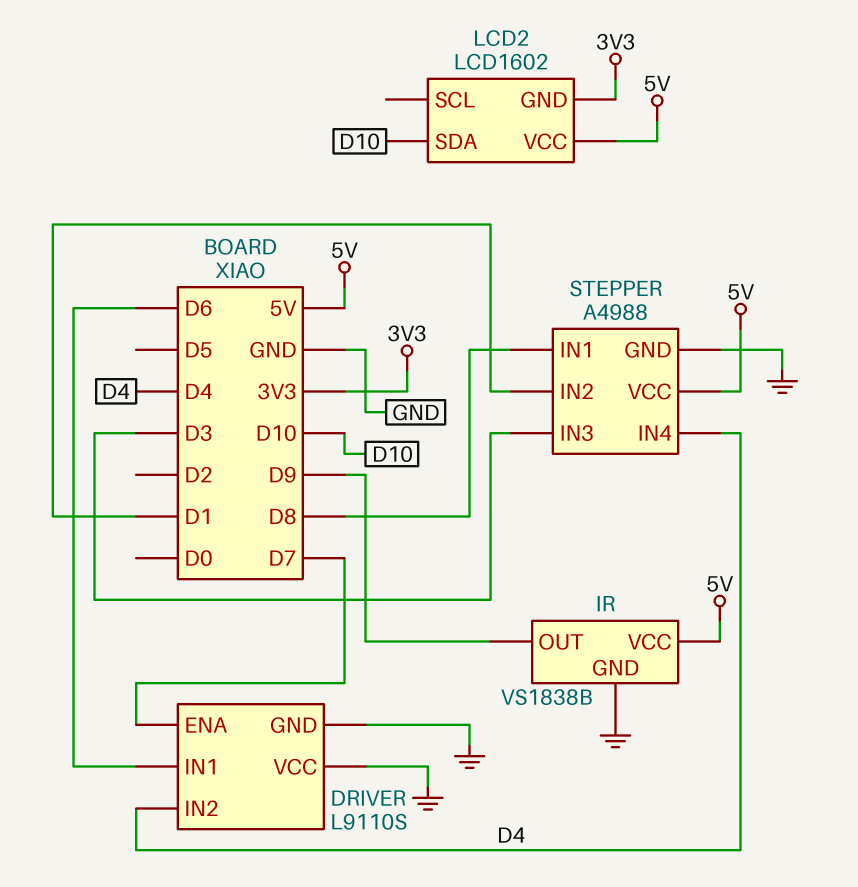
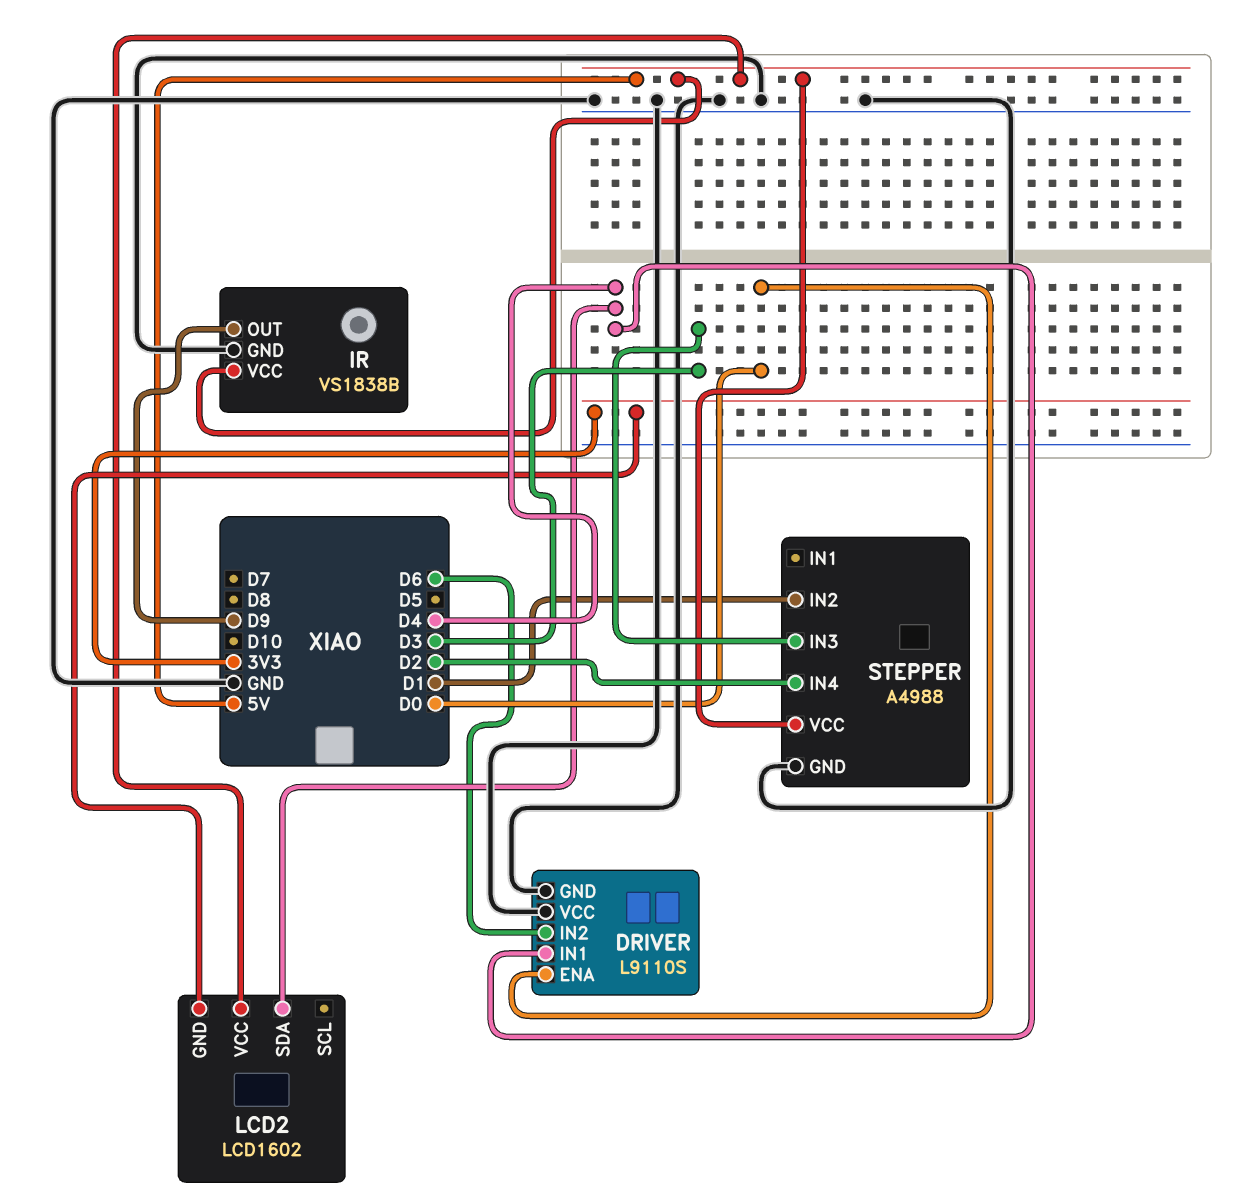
DRIVER pin ENA: D7 -> D0
DRIVER pin IN1: D6 -> D4
DRIVER pin IN2: D4 -> D6
LCD2 pin SDA: D10 -> D4
STEPPER pin IN1: D8 -> none
STEPPER pin IN4: D4 -> D2

